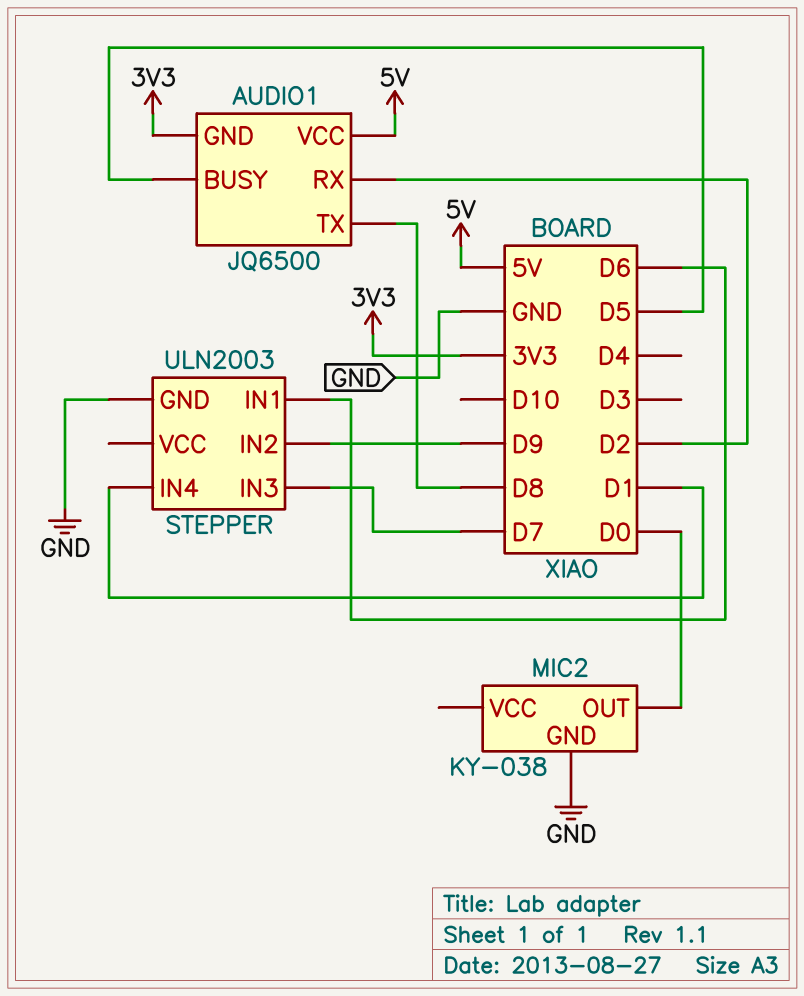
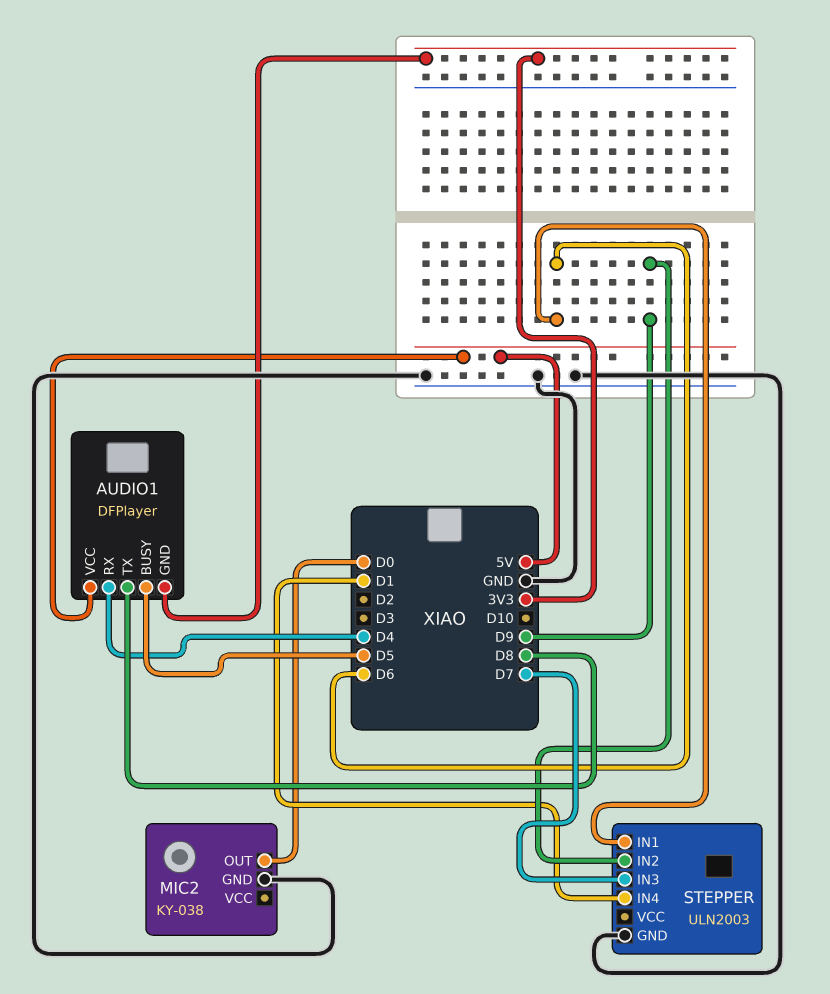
AUDIO1: JQ6500 -> DFPlayer
AUDIO1 pin RX: D2 -> D4

